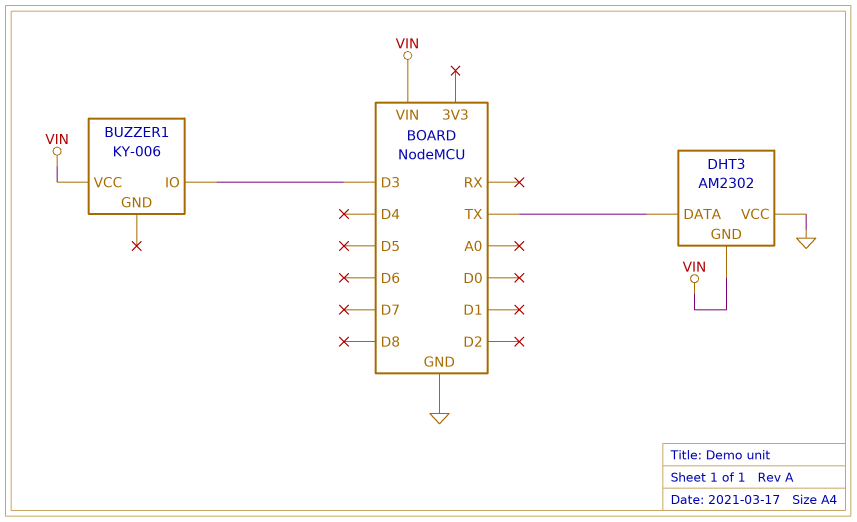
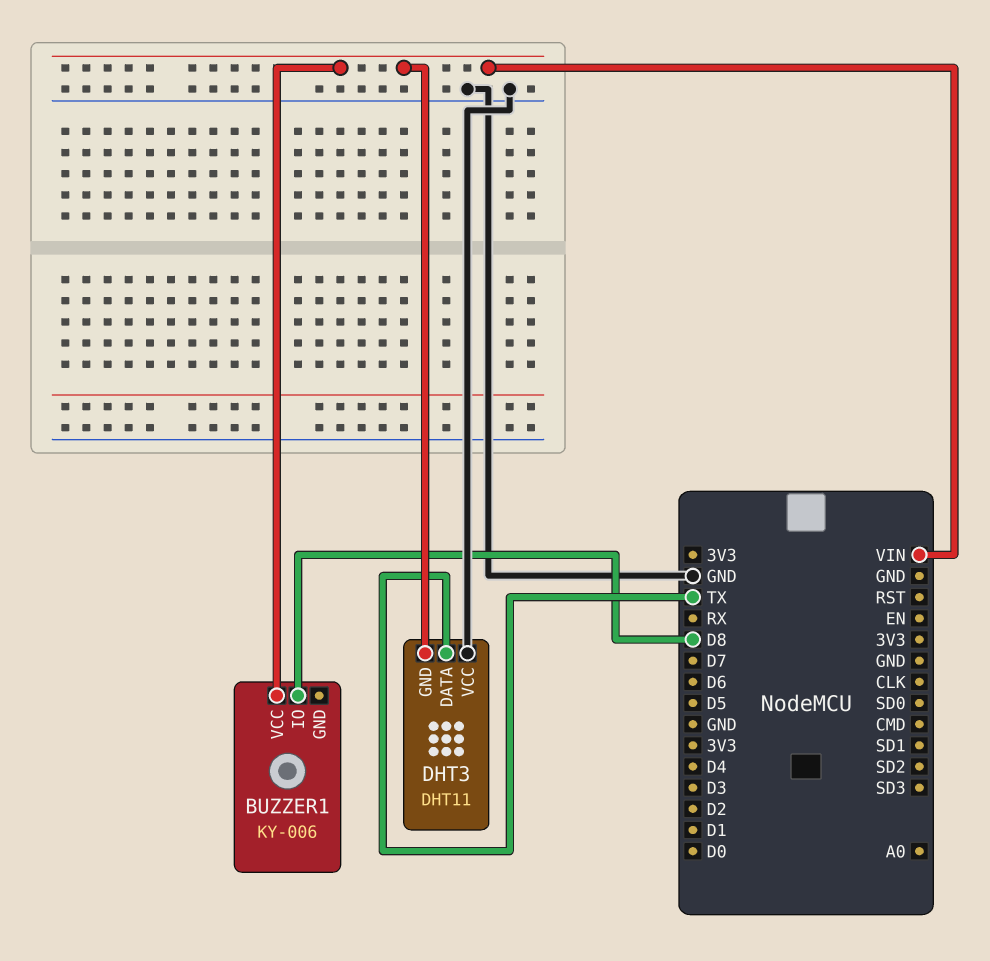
BUZZER1 pin IO: D3 -> D8
DHT3: AM2302 -> DHT11

